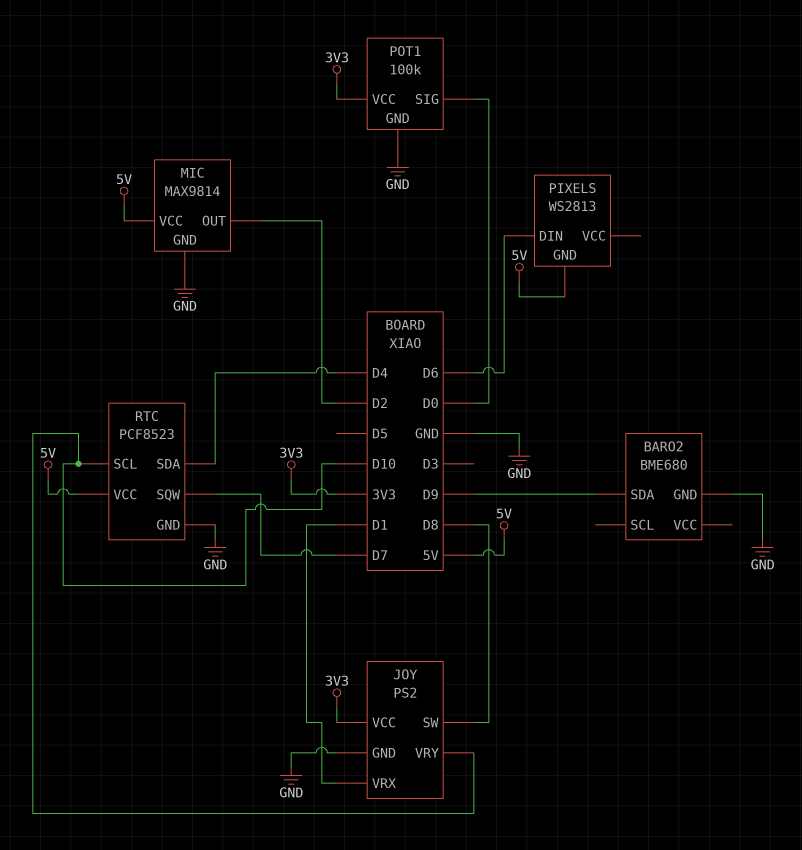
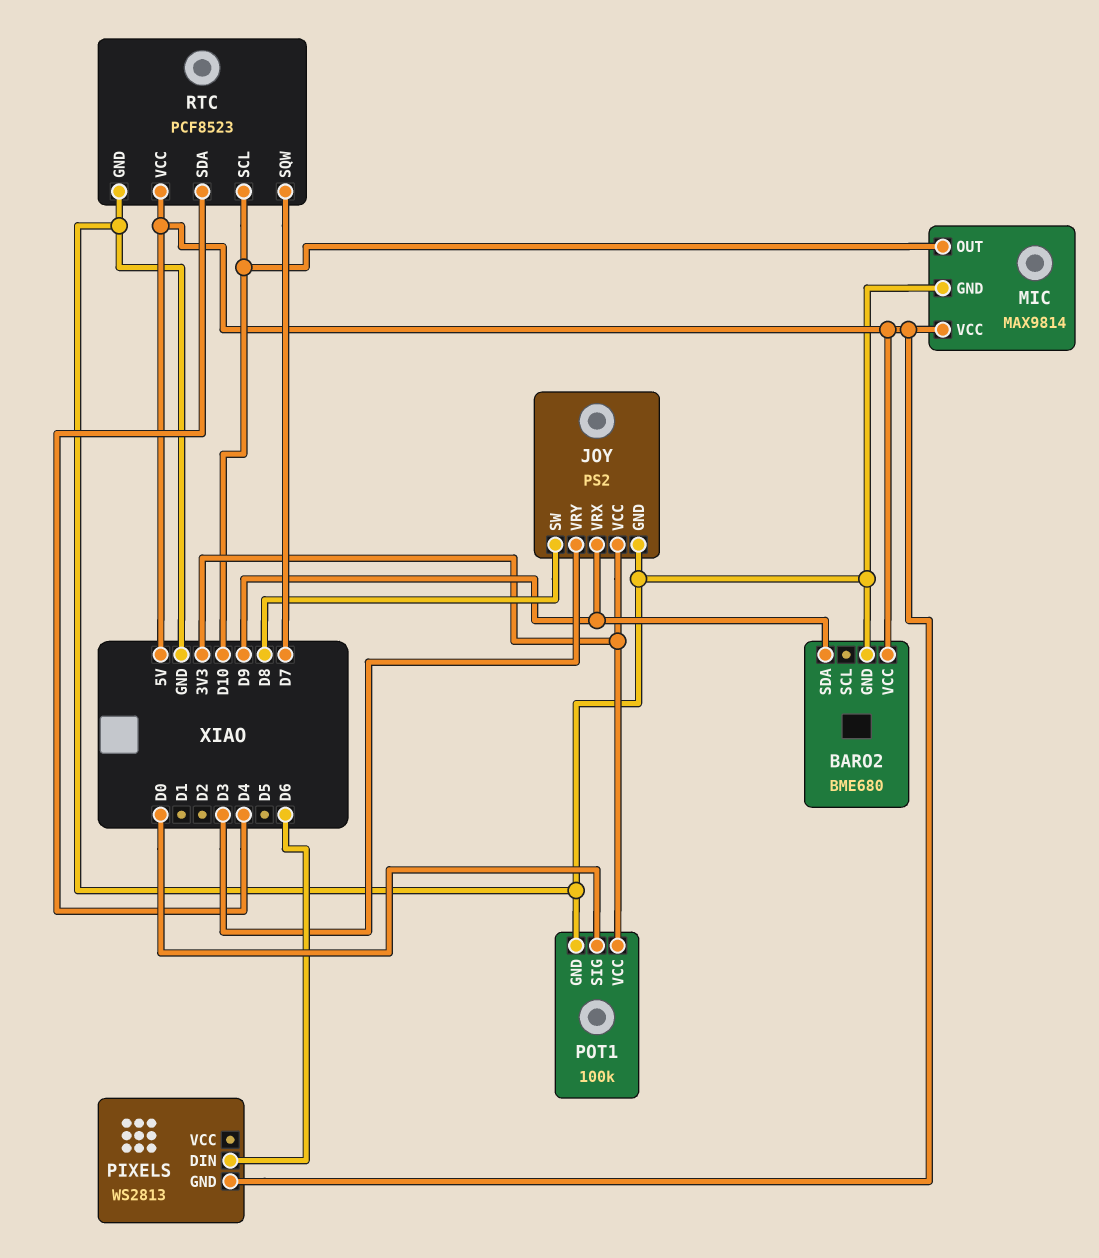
BARO2 pin VCC: none -> 5V
JOY pin VRX: D1 -> D9
JOY pin VRY: D10 -> D3
MIC pin OUT: D2 -> D10

